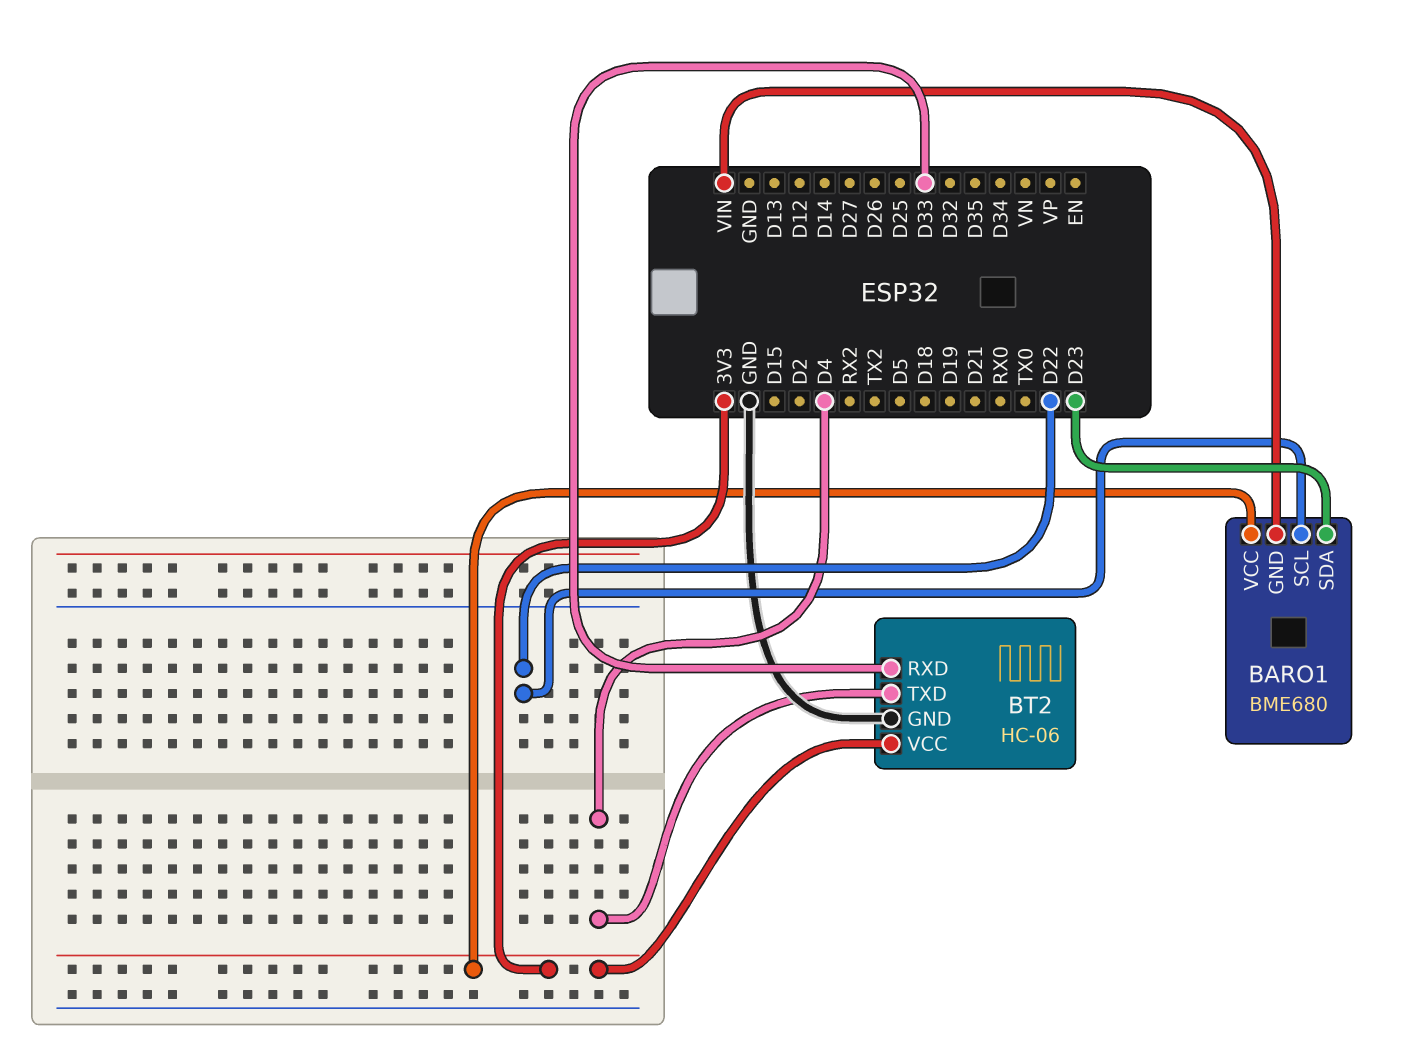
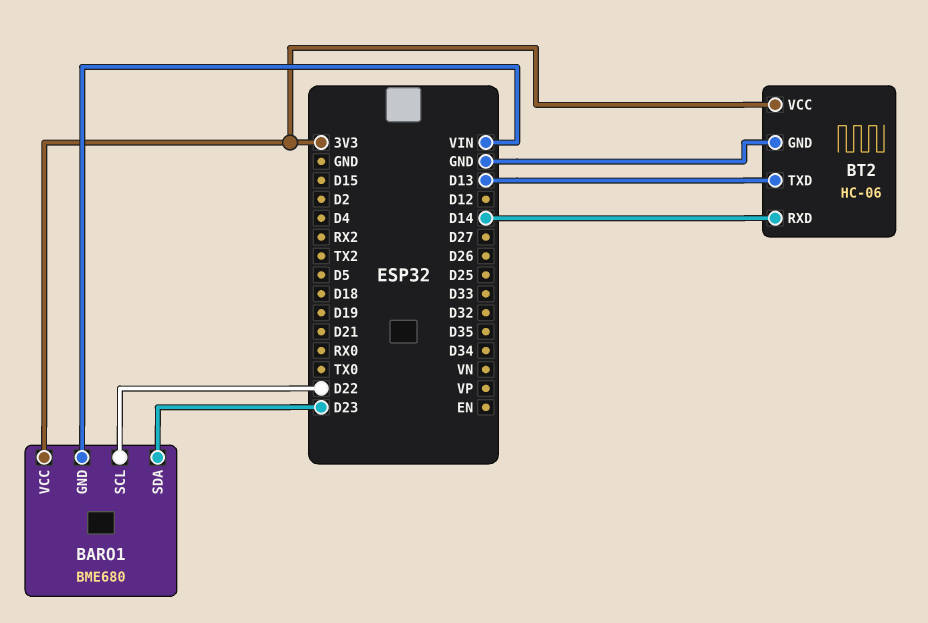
BT2 pin RXD: D33 -> D14
BT2 pin TXD: D4 -> D13

